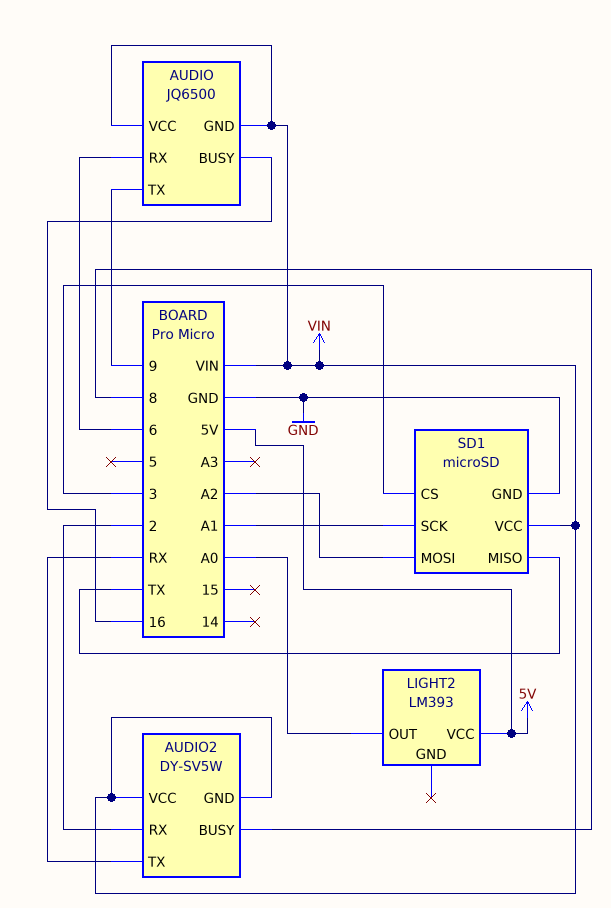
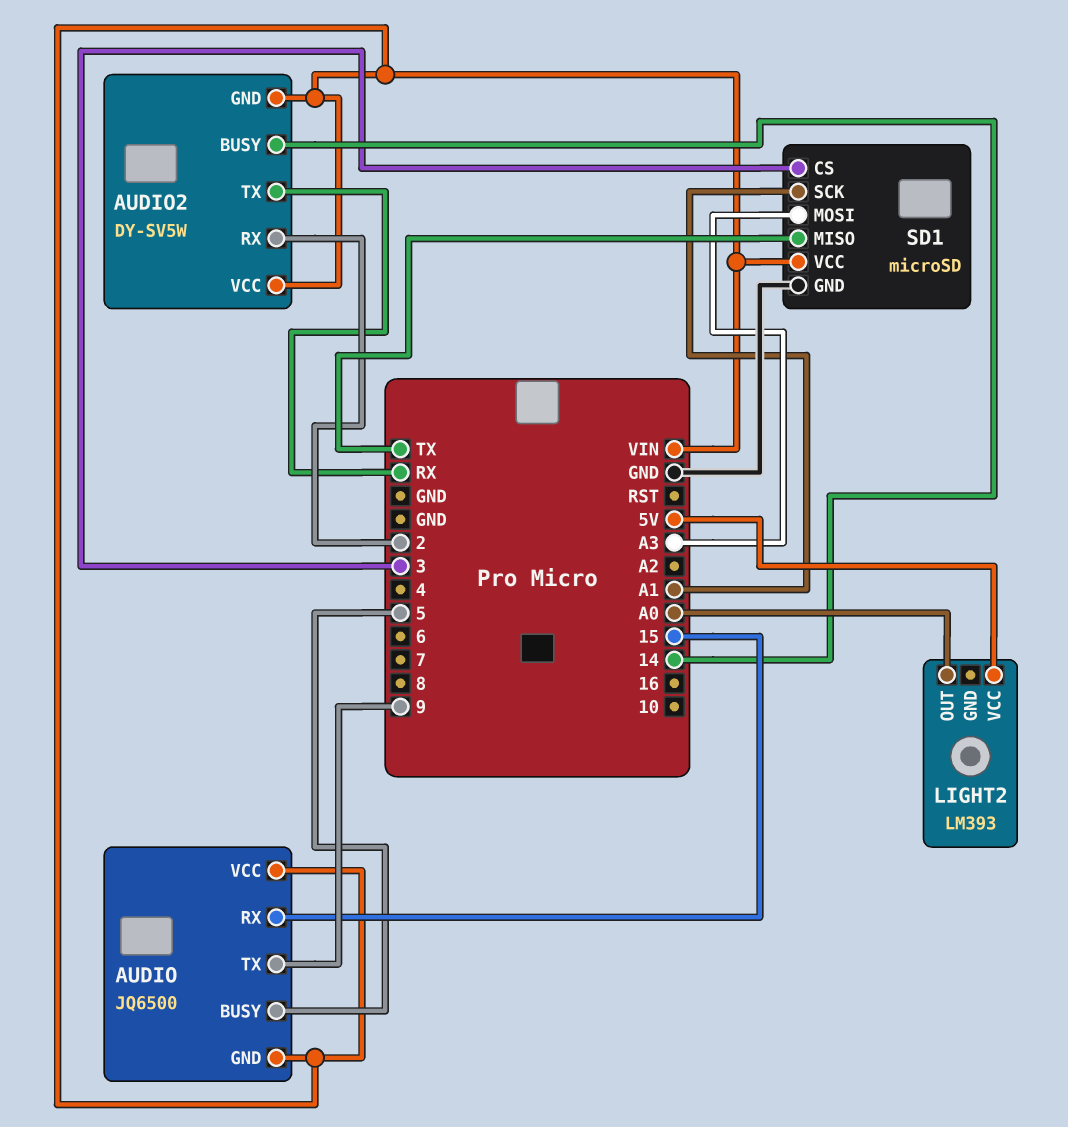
AUDIO pin BUSY: 16 -> 5
AUDIO pin RX: 6 -> 15
AUDIO2 pin BUSY: 8 -> 14
SD1 pin MOSI: A2 -> A3

